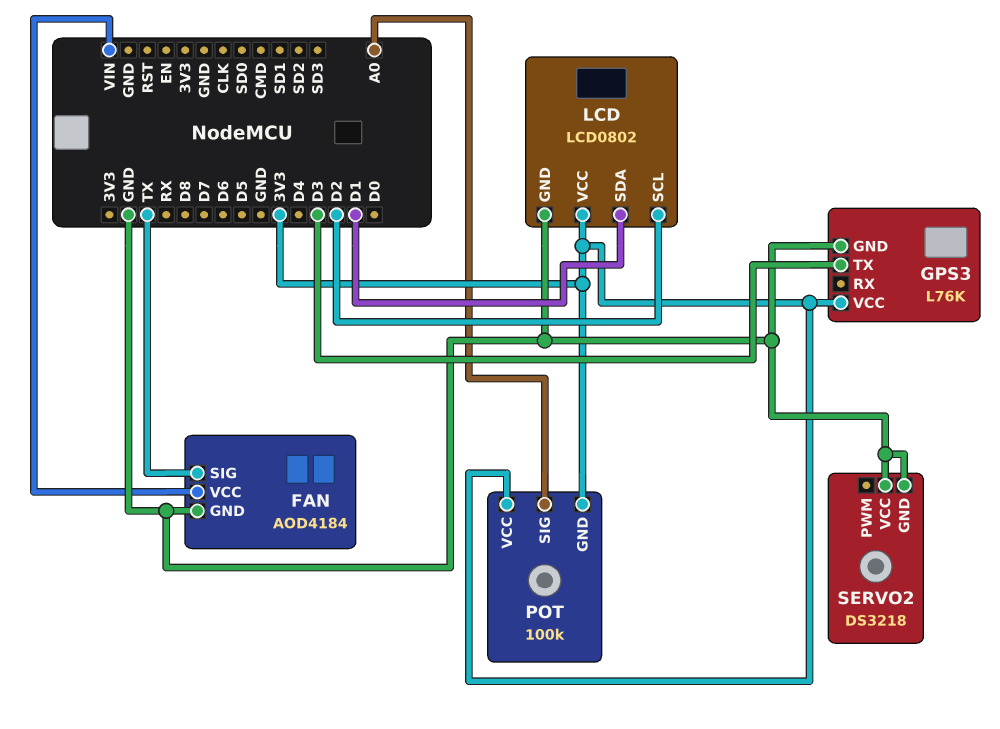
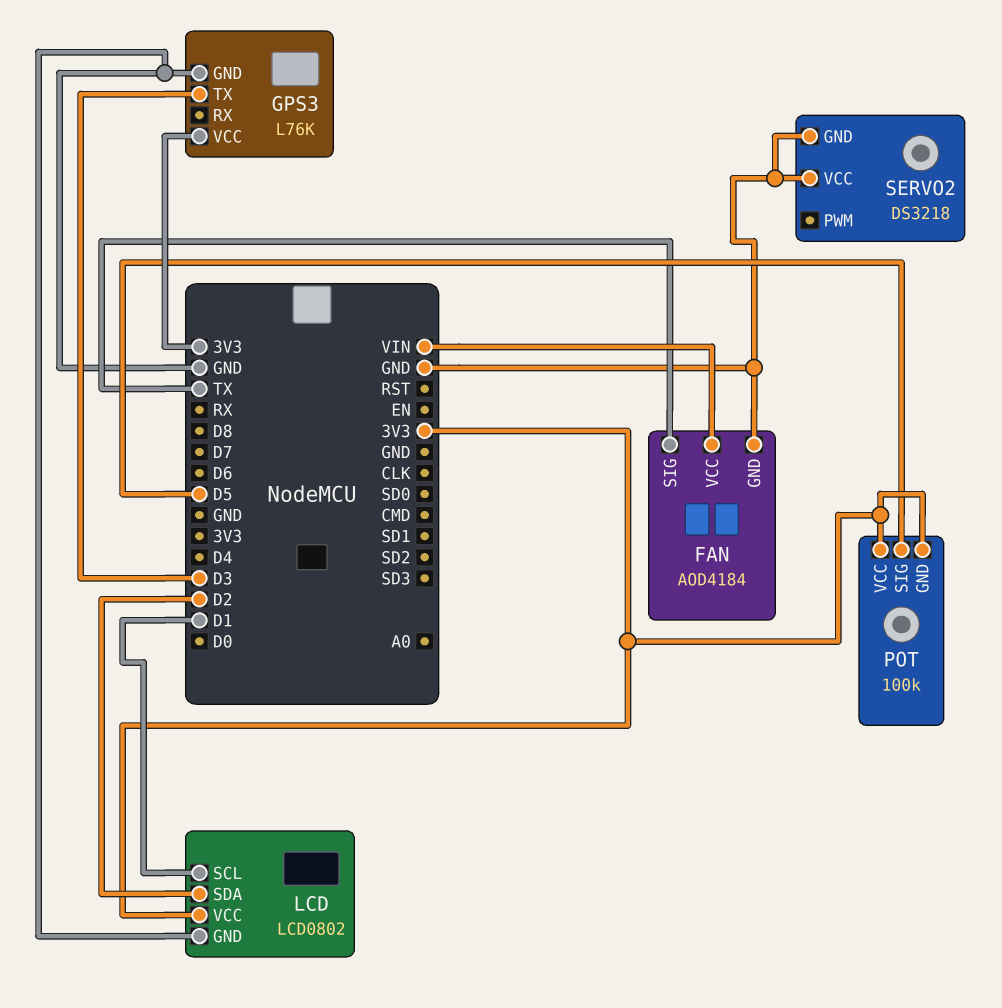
LCD pin SCL: D2 -> D1
LCD pin SDA: D1 -> D2
POT pin SIG: A0 -> D5

